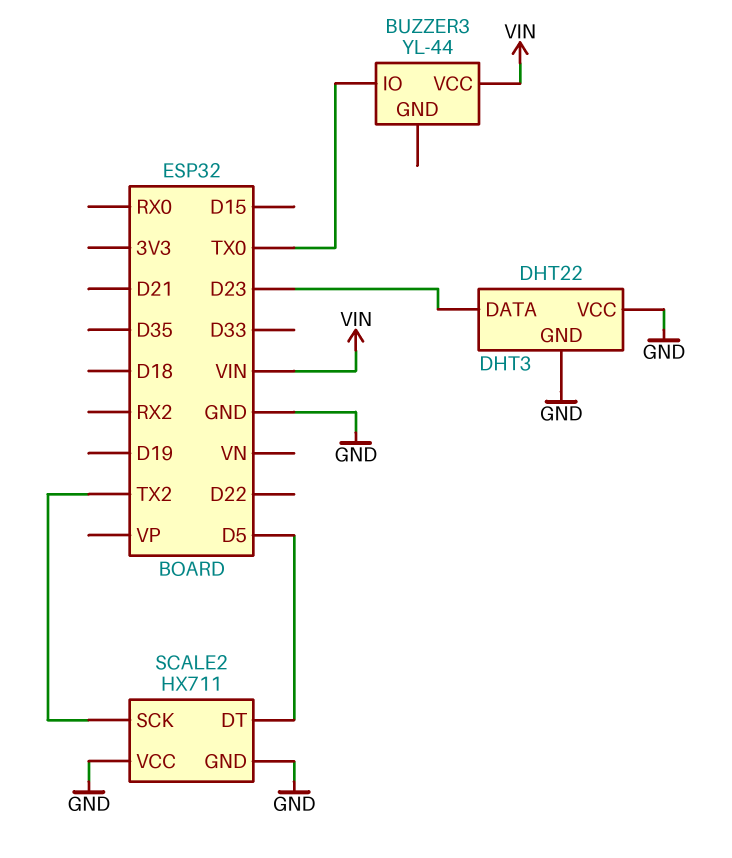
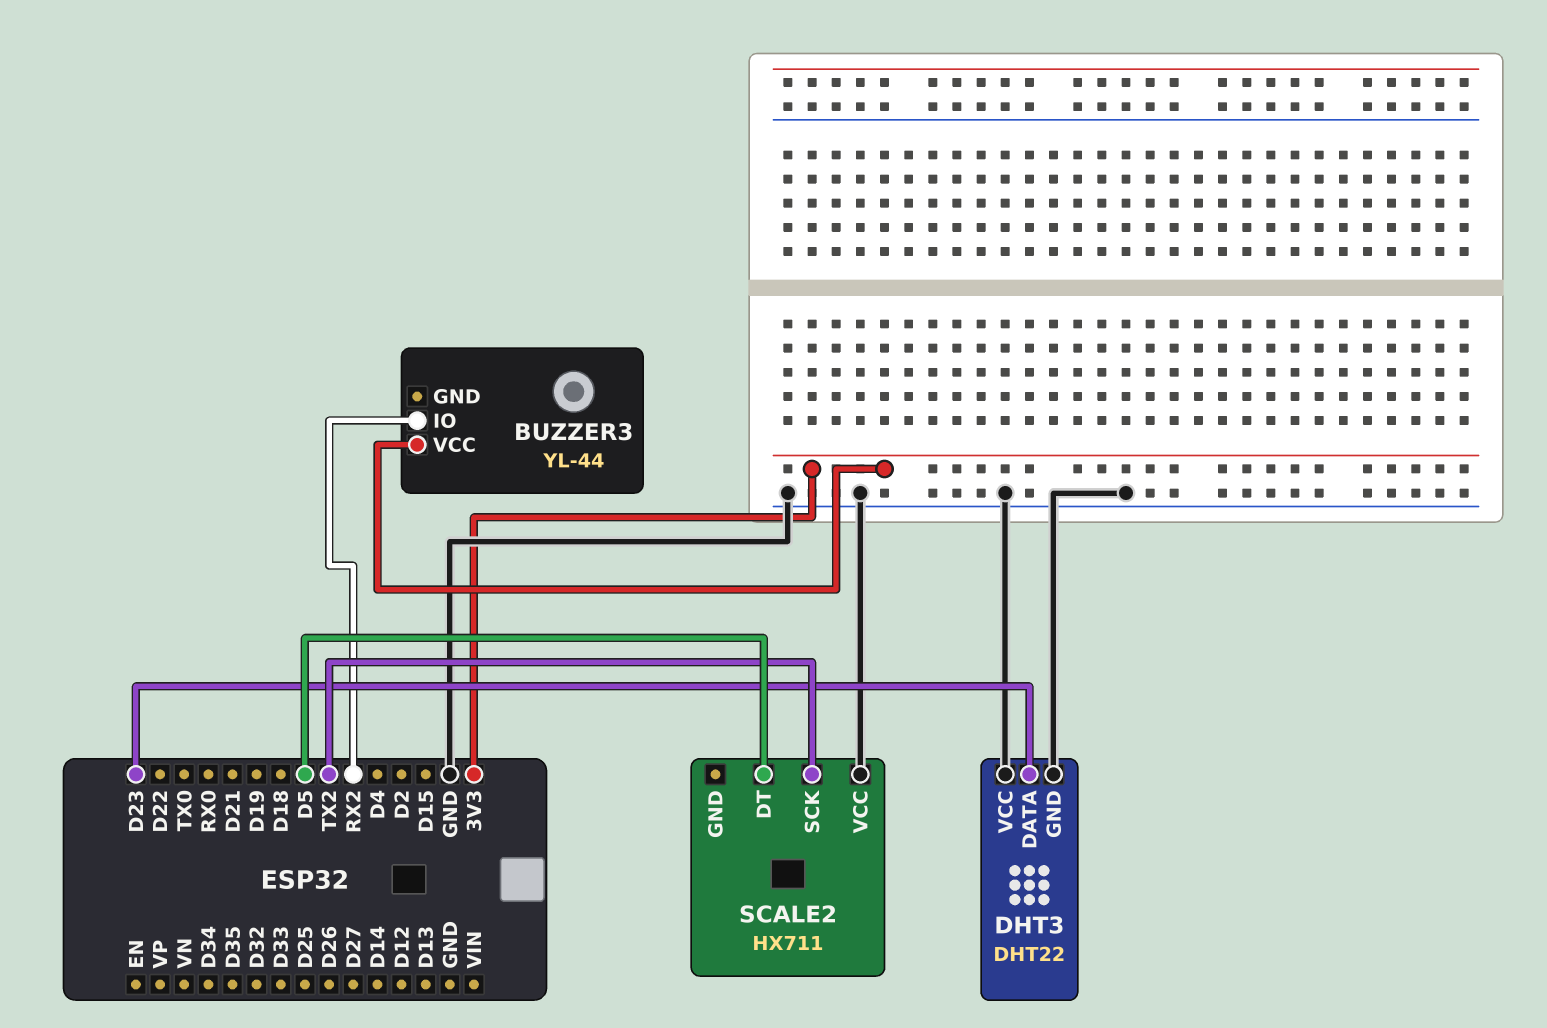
BUZZER3 pin IO: TX0 -> RX2
BUZZER3 pin VCC: VIN -> 3V3
SCALE2 pin GND: GND -> none

